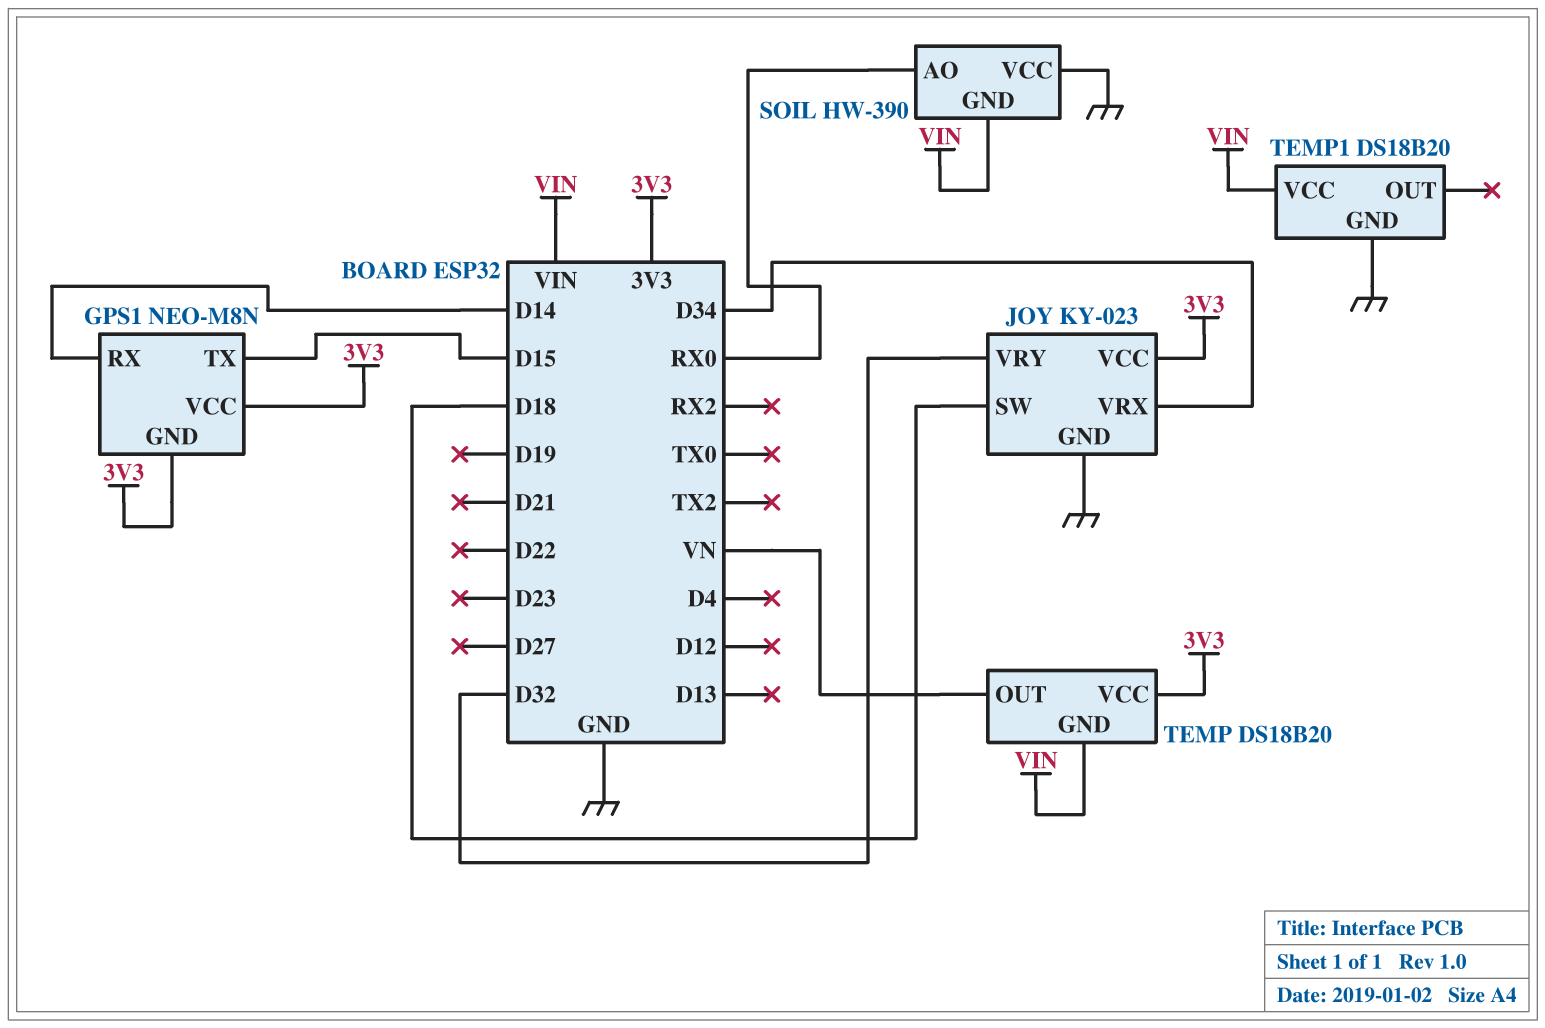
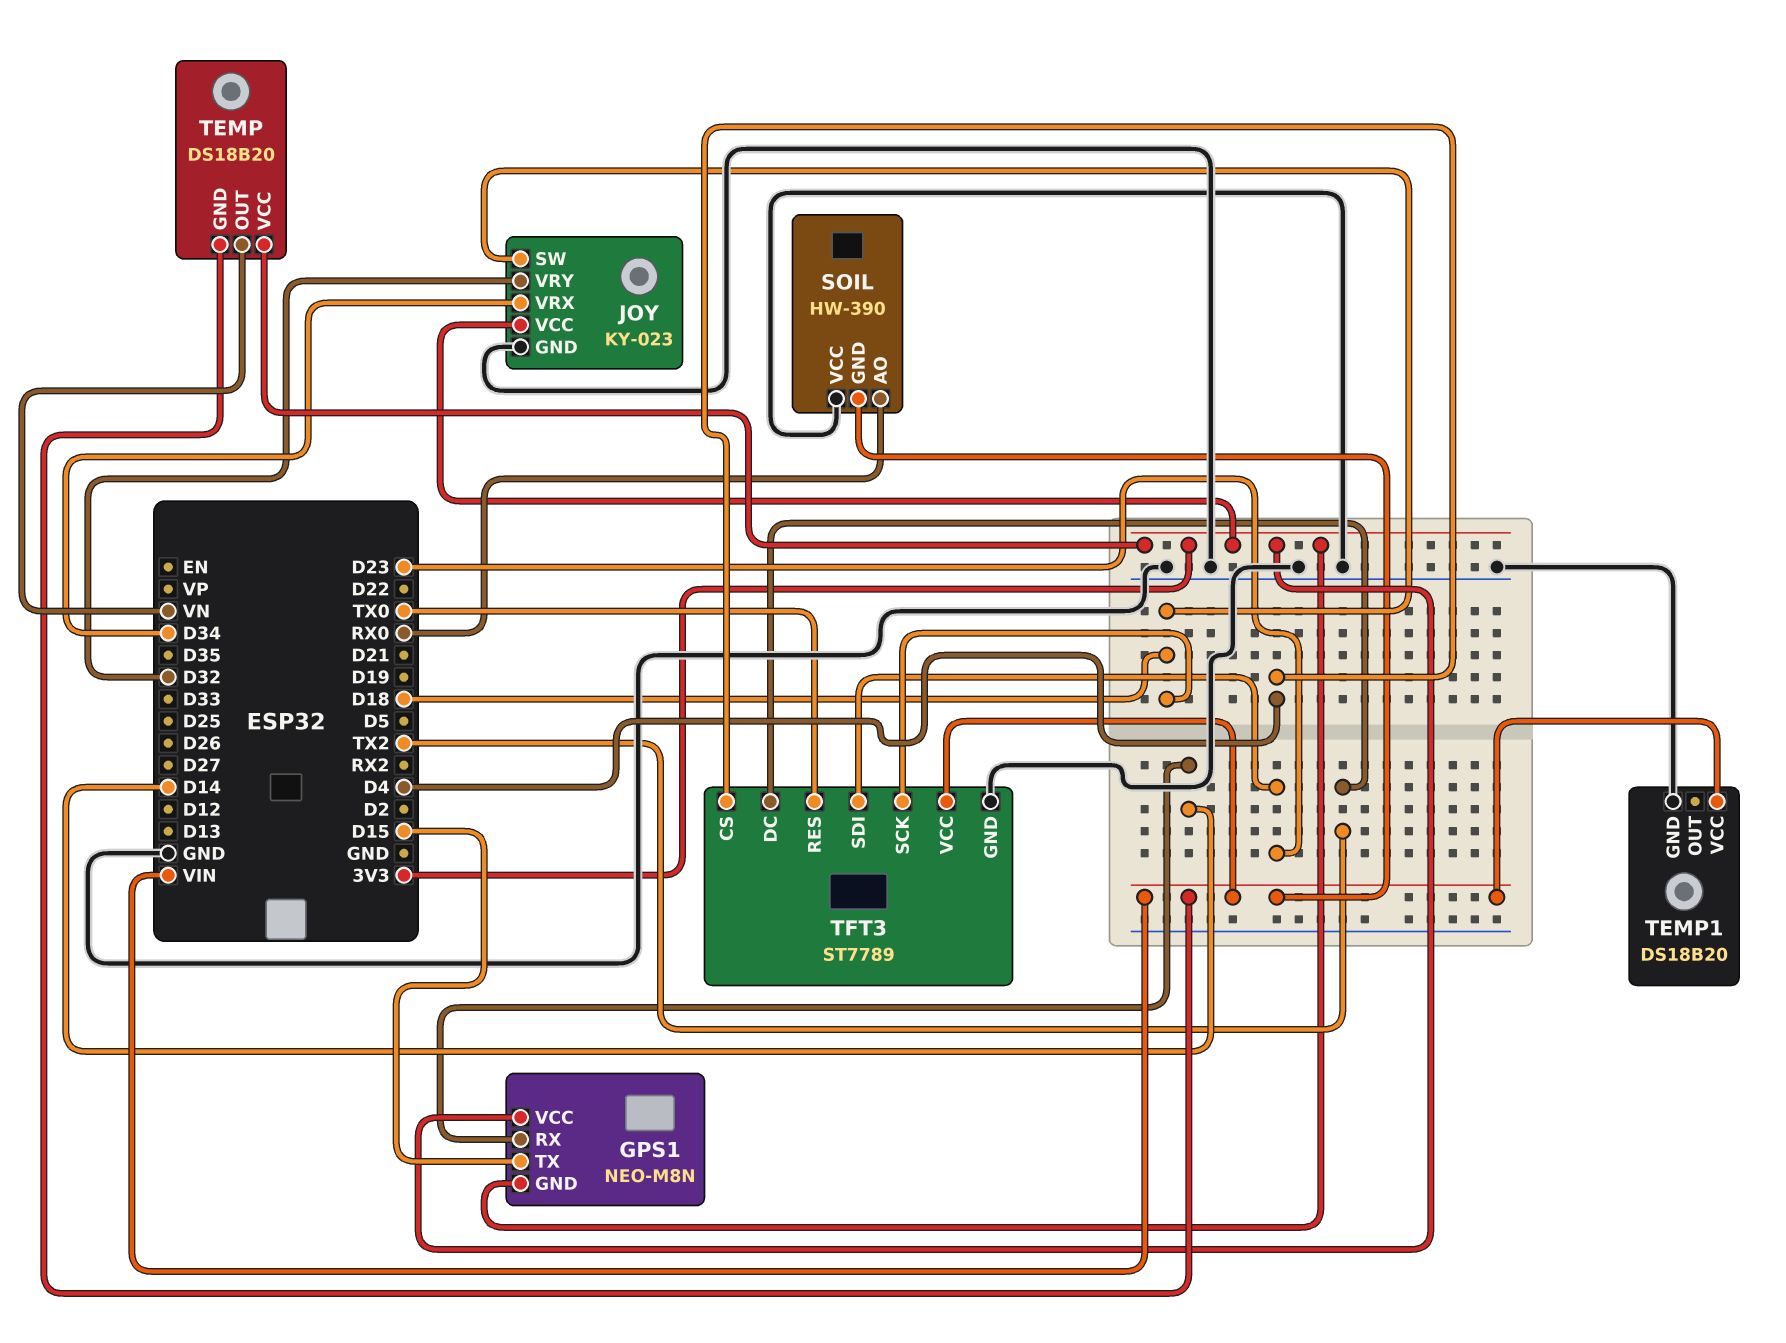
TFT3: none -> ST7789
TFT3 pin CS: none -> D4
TFT3 pin DC: none -> TX2
TFT3 pin GND: none -> GND
TFT3 pin RES: none -> TX0
TFT3 pin SCK: none -> D18
TFT3 pin SDI: none -> D23
TFT3 pin VCC: none -> VIN

